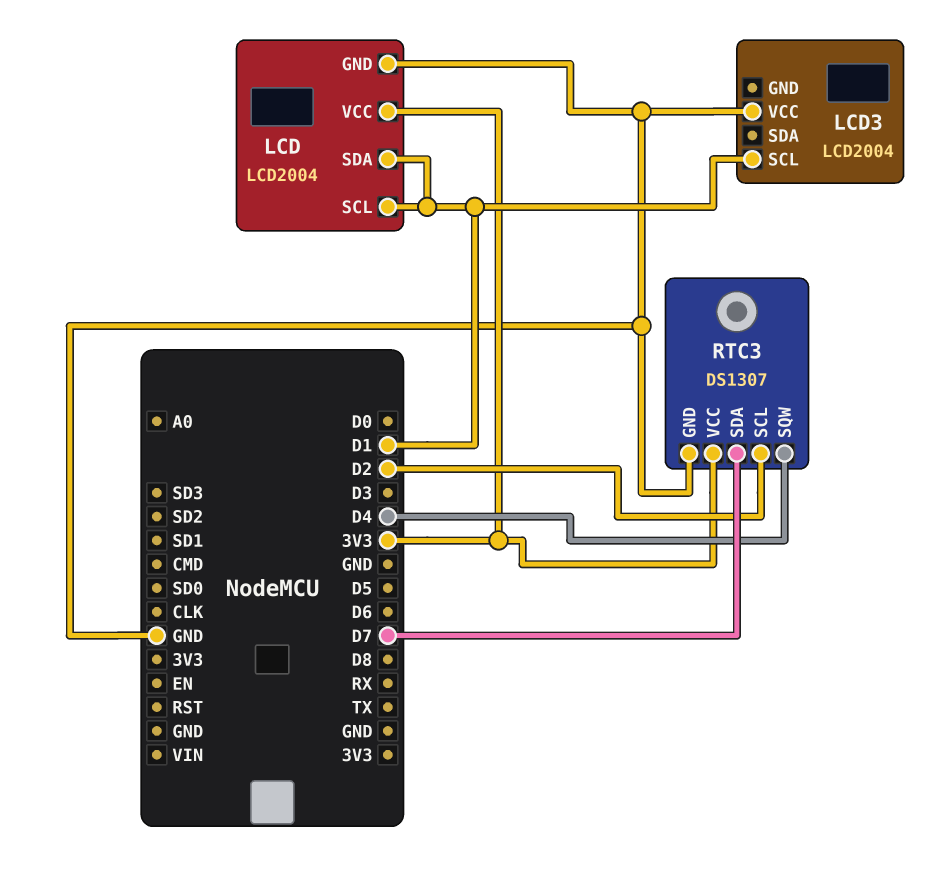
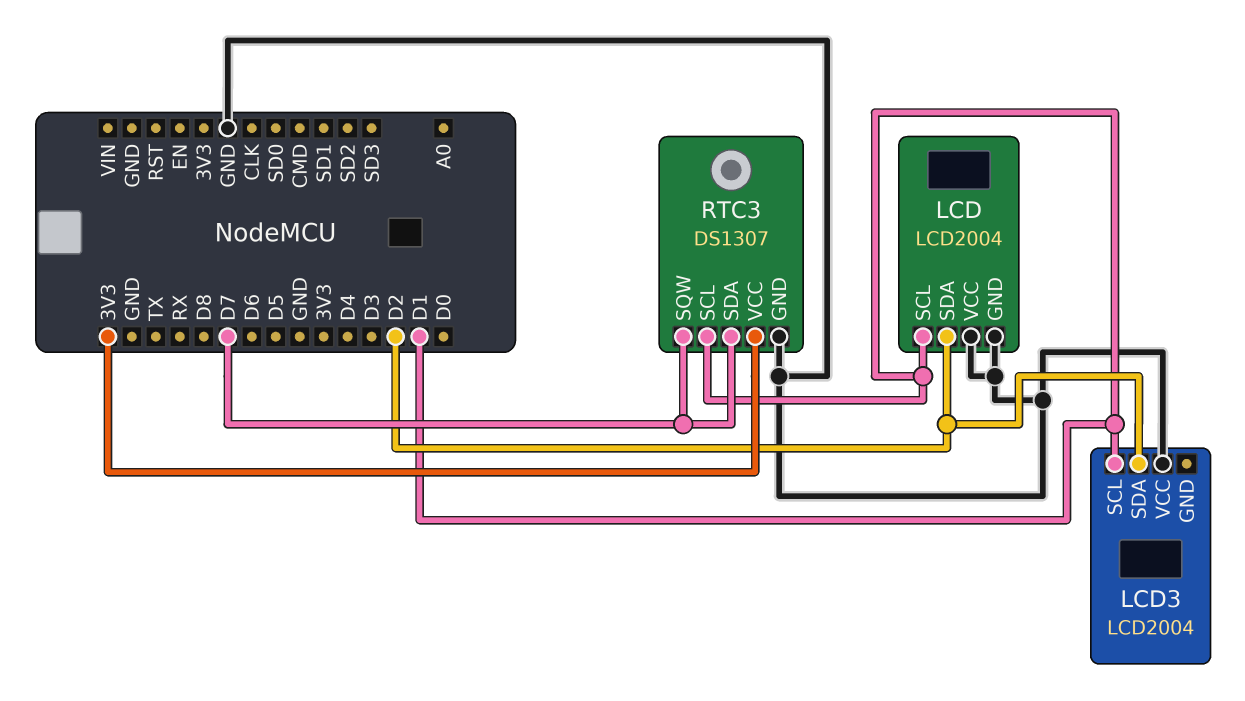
LCD pin SDA: D1 -> D2
LCD pin VCC: 3V3 -> GND
LCD3 pin SDA: none -> D2
RTC3 pin SCL: D2 -> D1
RTC3 pin SQW: D4 -> D7

